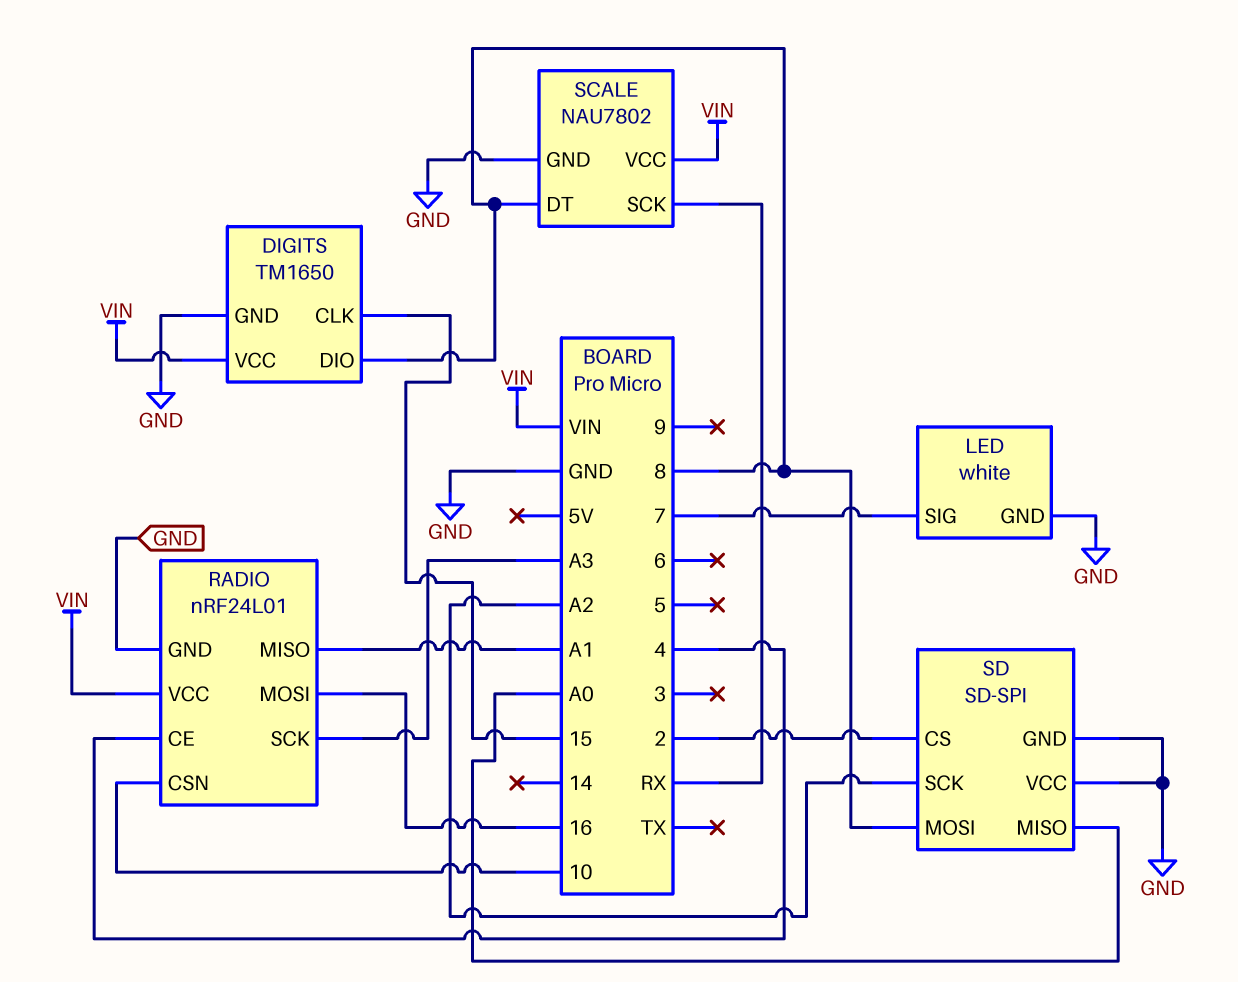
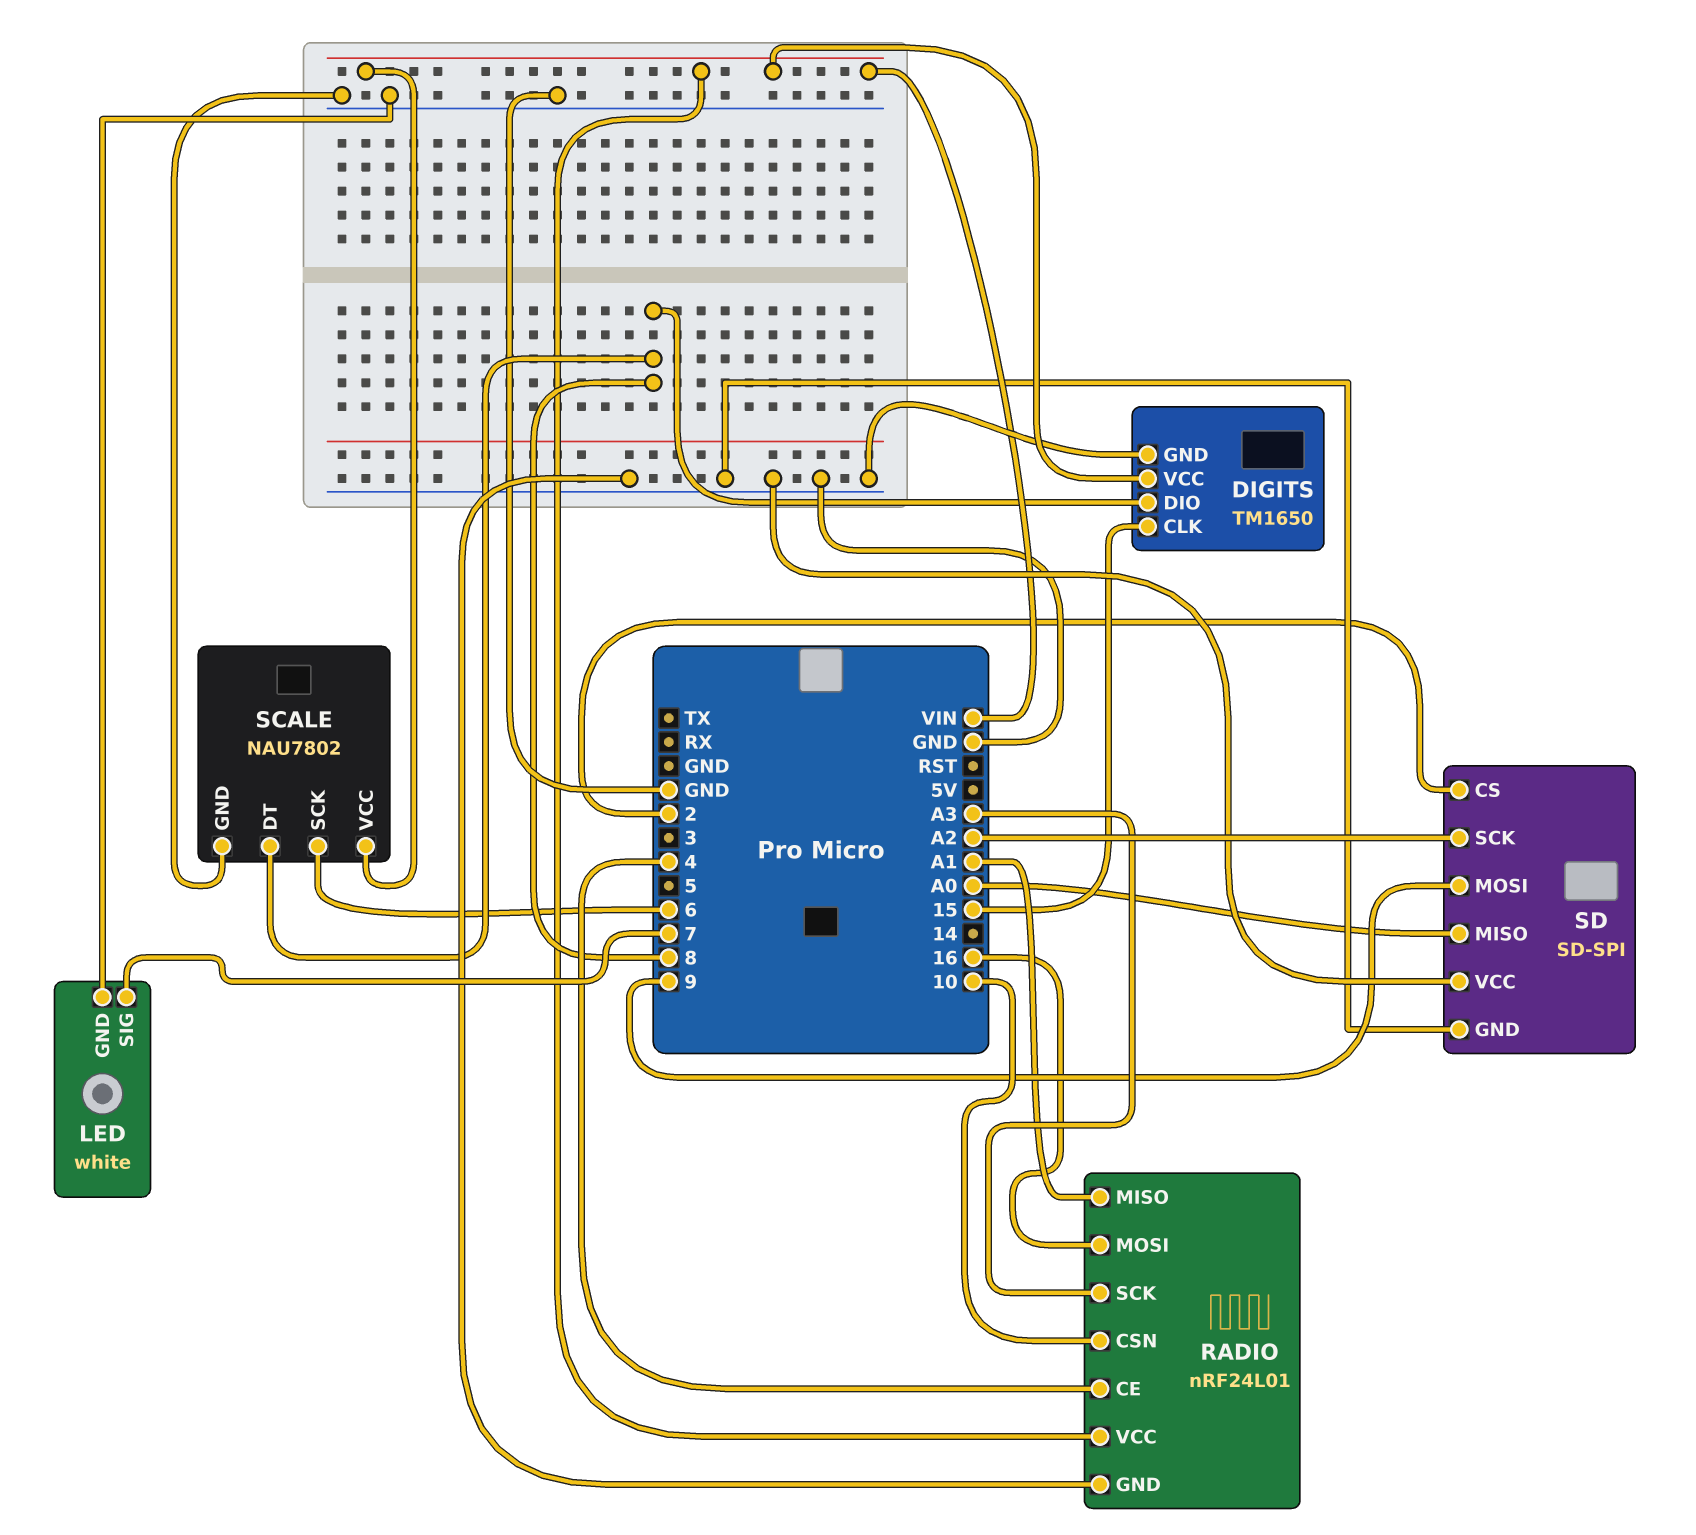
SCALE pin SCK: RX -> 6
SD pin MOSI: 8 -> 9

